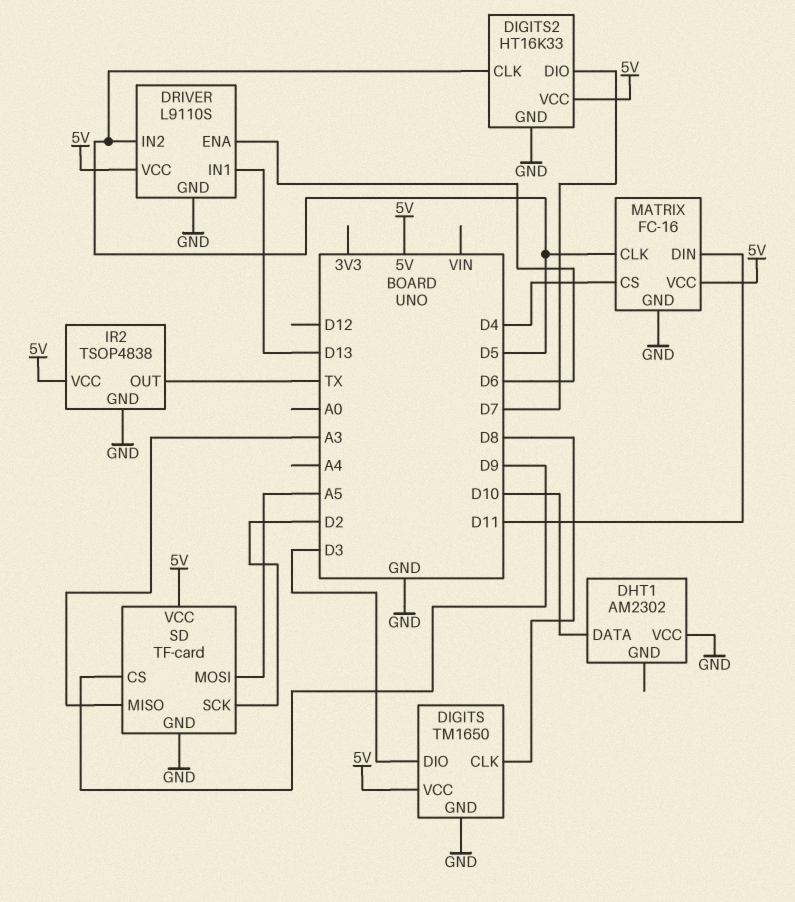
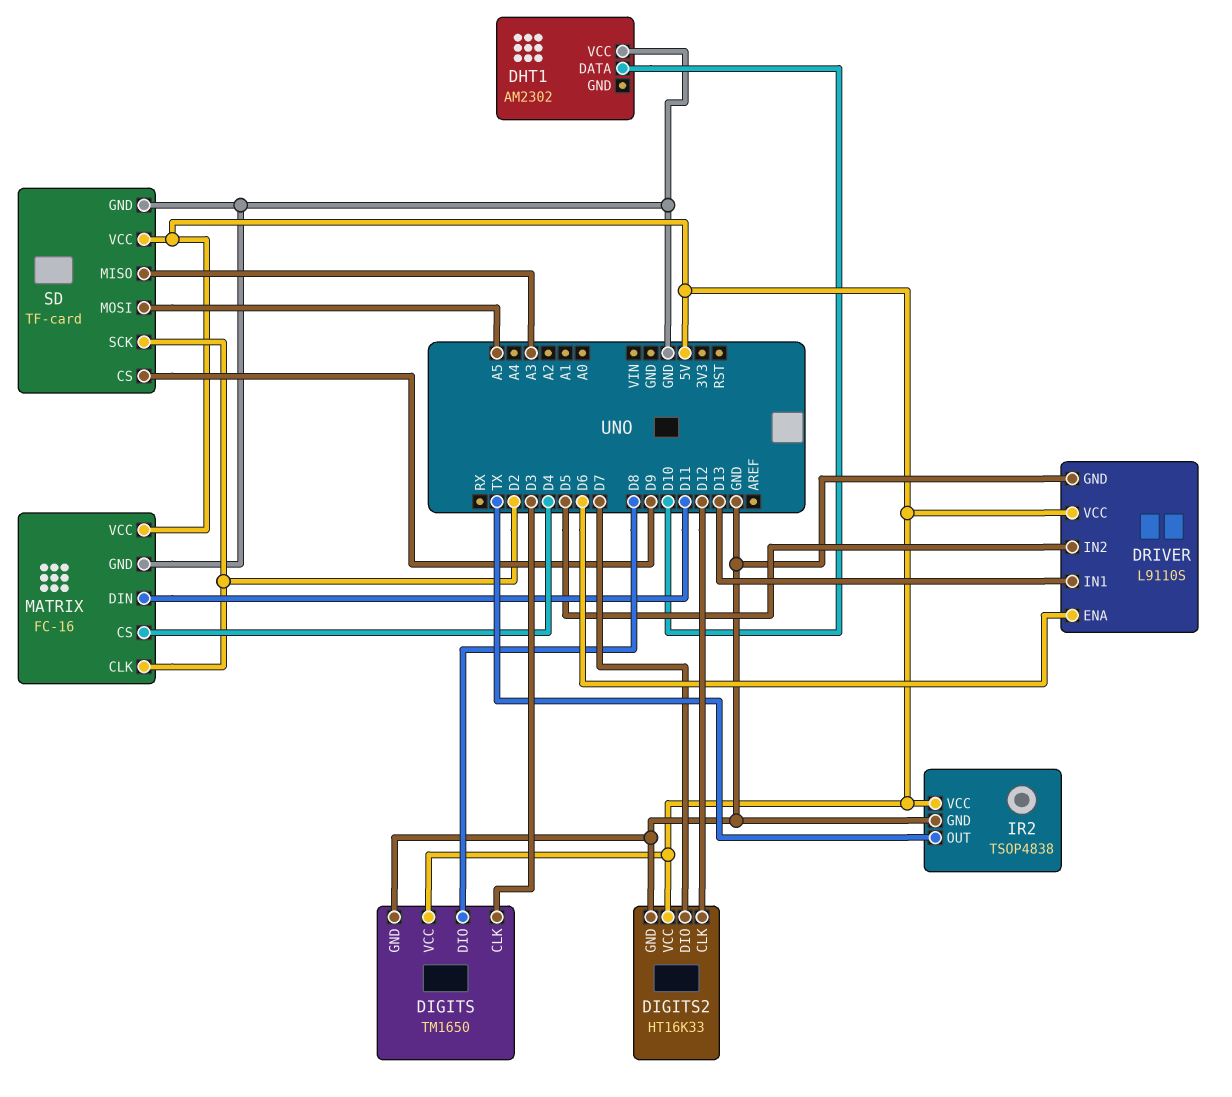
DIGITS pin CLK: D8 -> D3
DIGITS pin DIO: D3 -> D8
DIGITS2 pin CLK: D5 -> D12
MATRIX pin CLK: D5 -> D2

